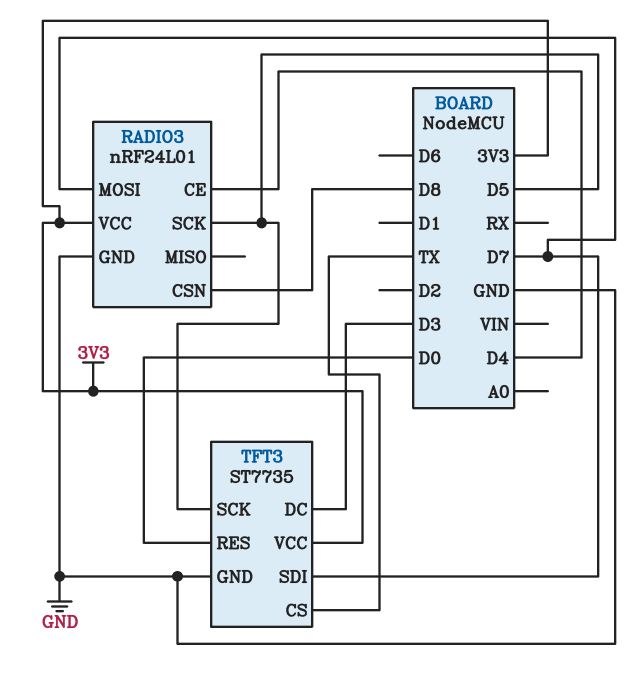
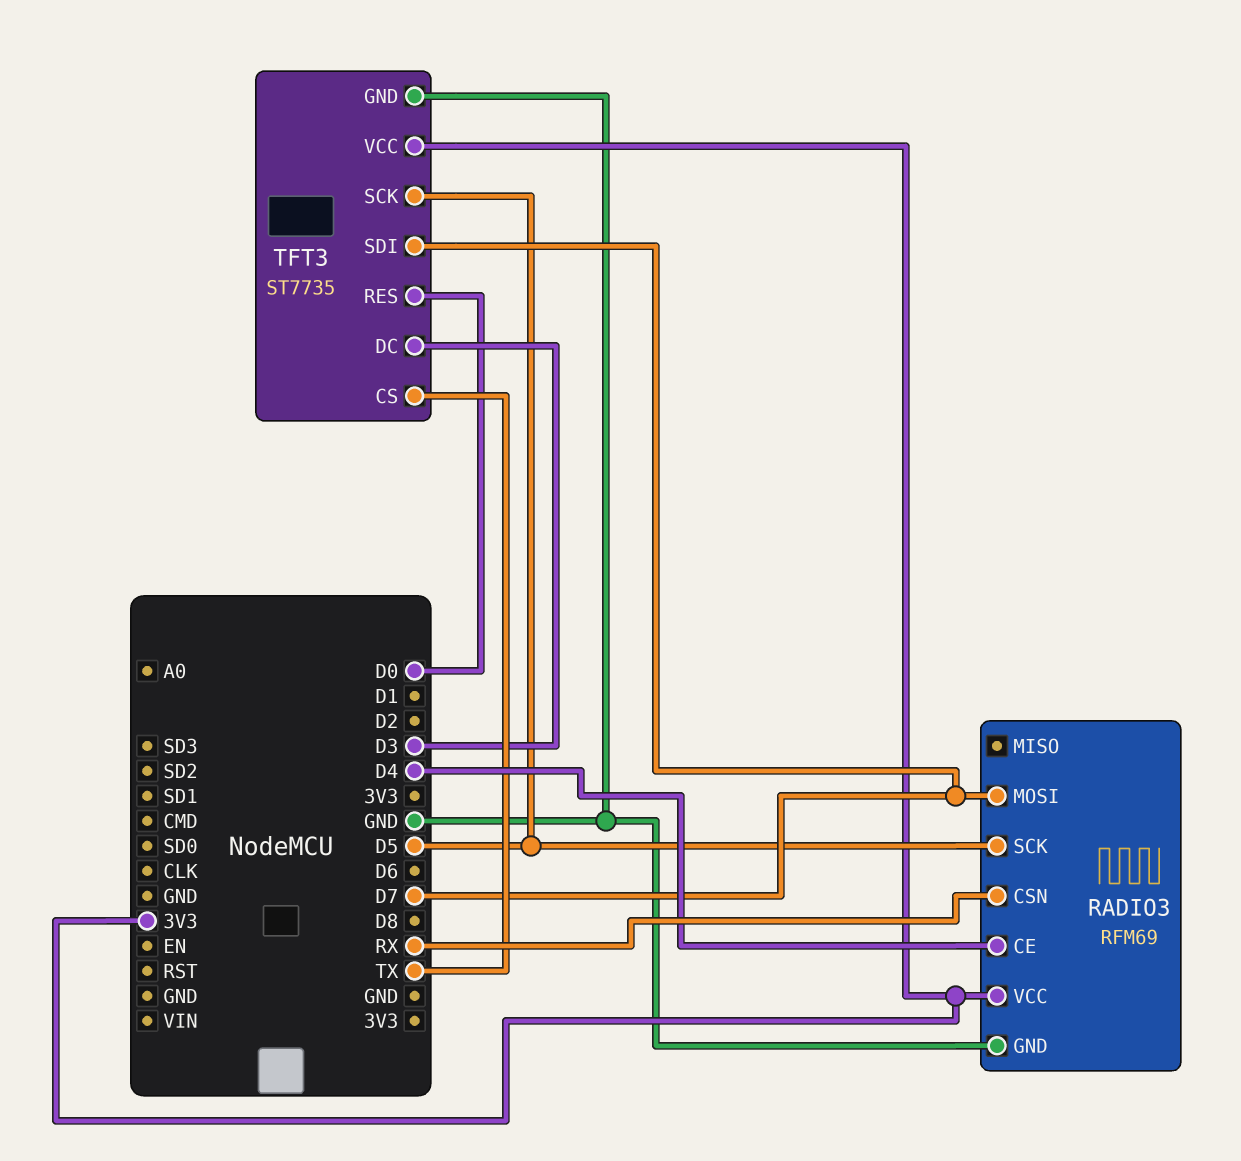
RADIO3: nRF24L01 -> RFM69
RADIO3 pin CSN: D8 -> RX

